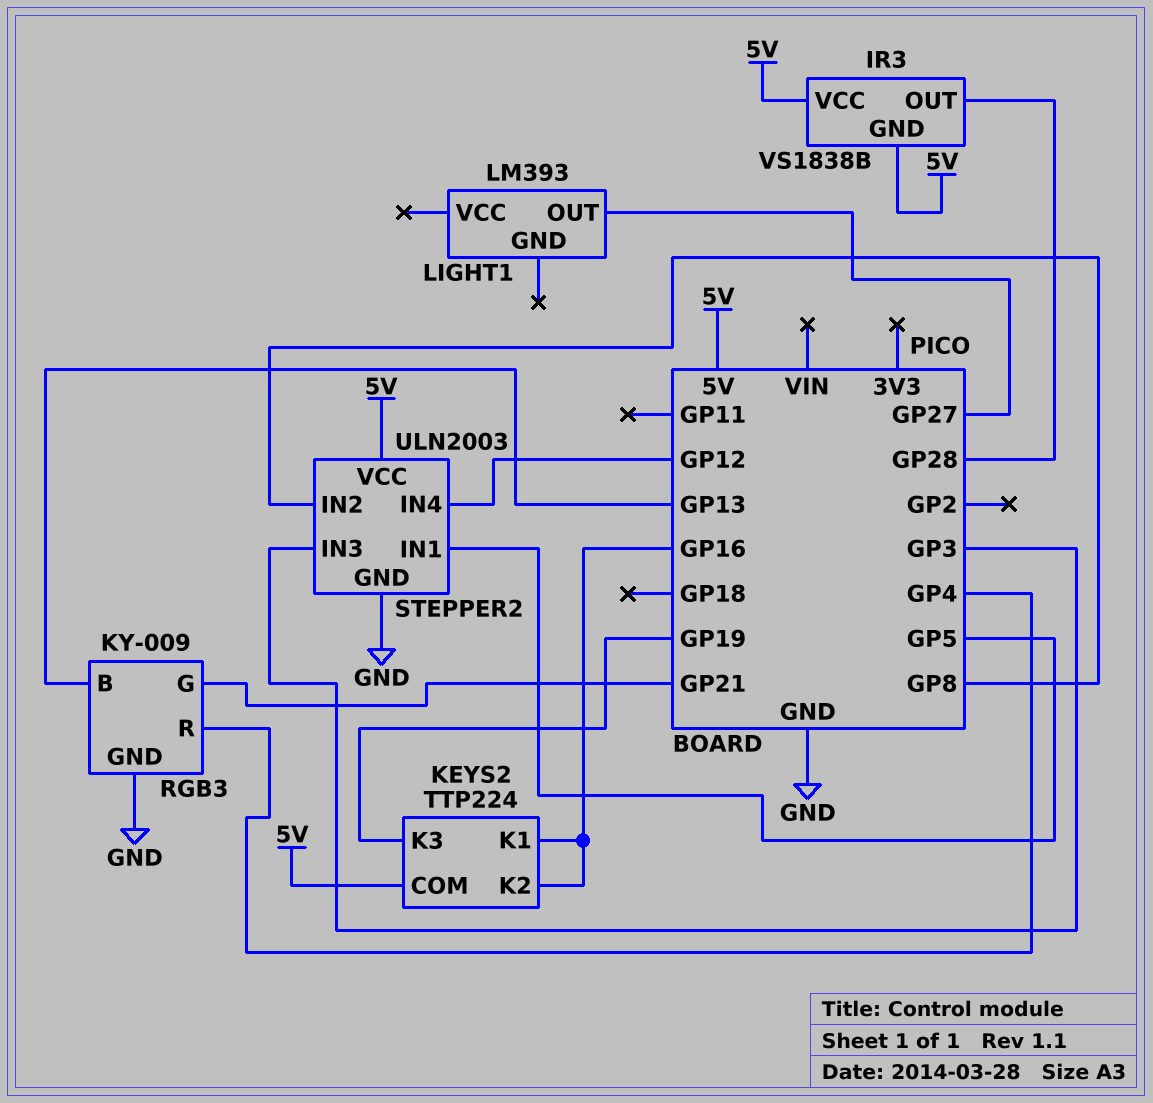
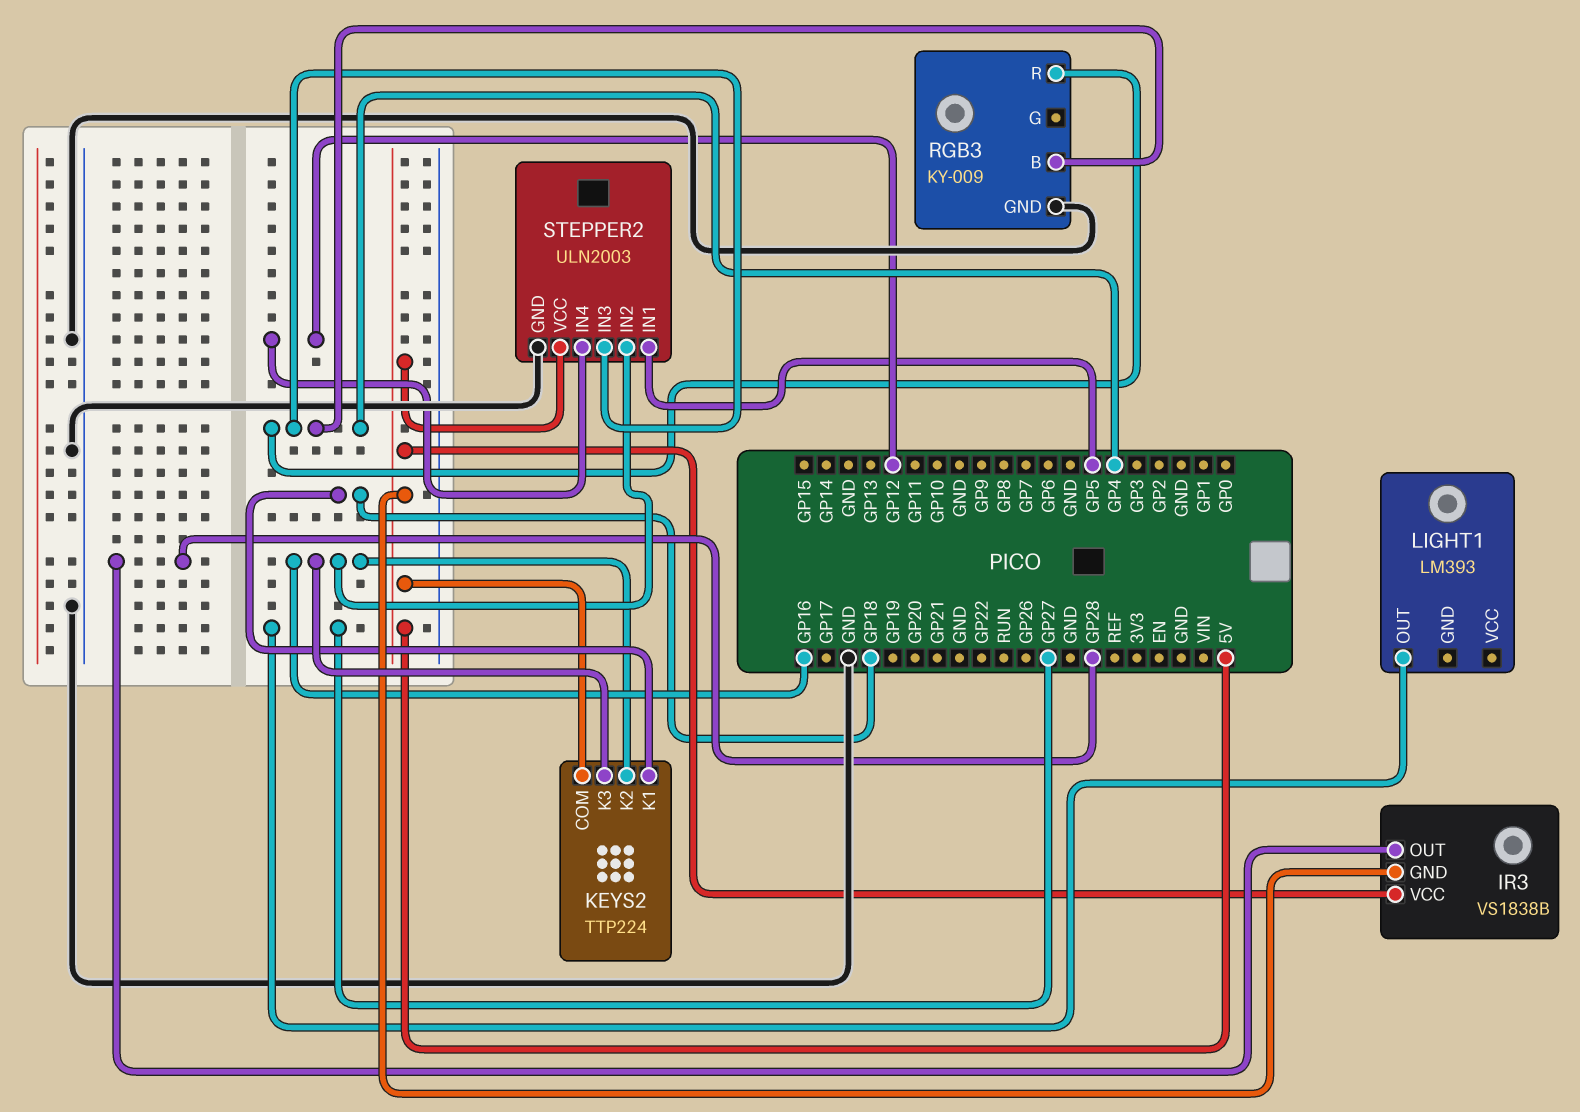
KEYS2 pin K1: GP16 -> GP18
KEYS2 pin K3: GP19 -> GP16
RGB3 pin B: GP13 -> GP4
RGB3 pin G: GP21 -> none
STEPPER2 pin IN2: GP8 -> GP16
STEPPER2 pin IN3: GP3 -> GP4

